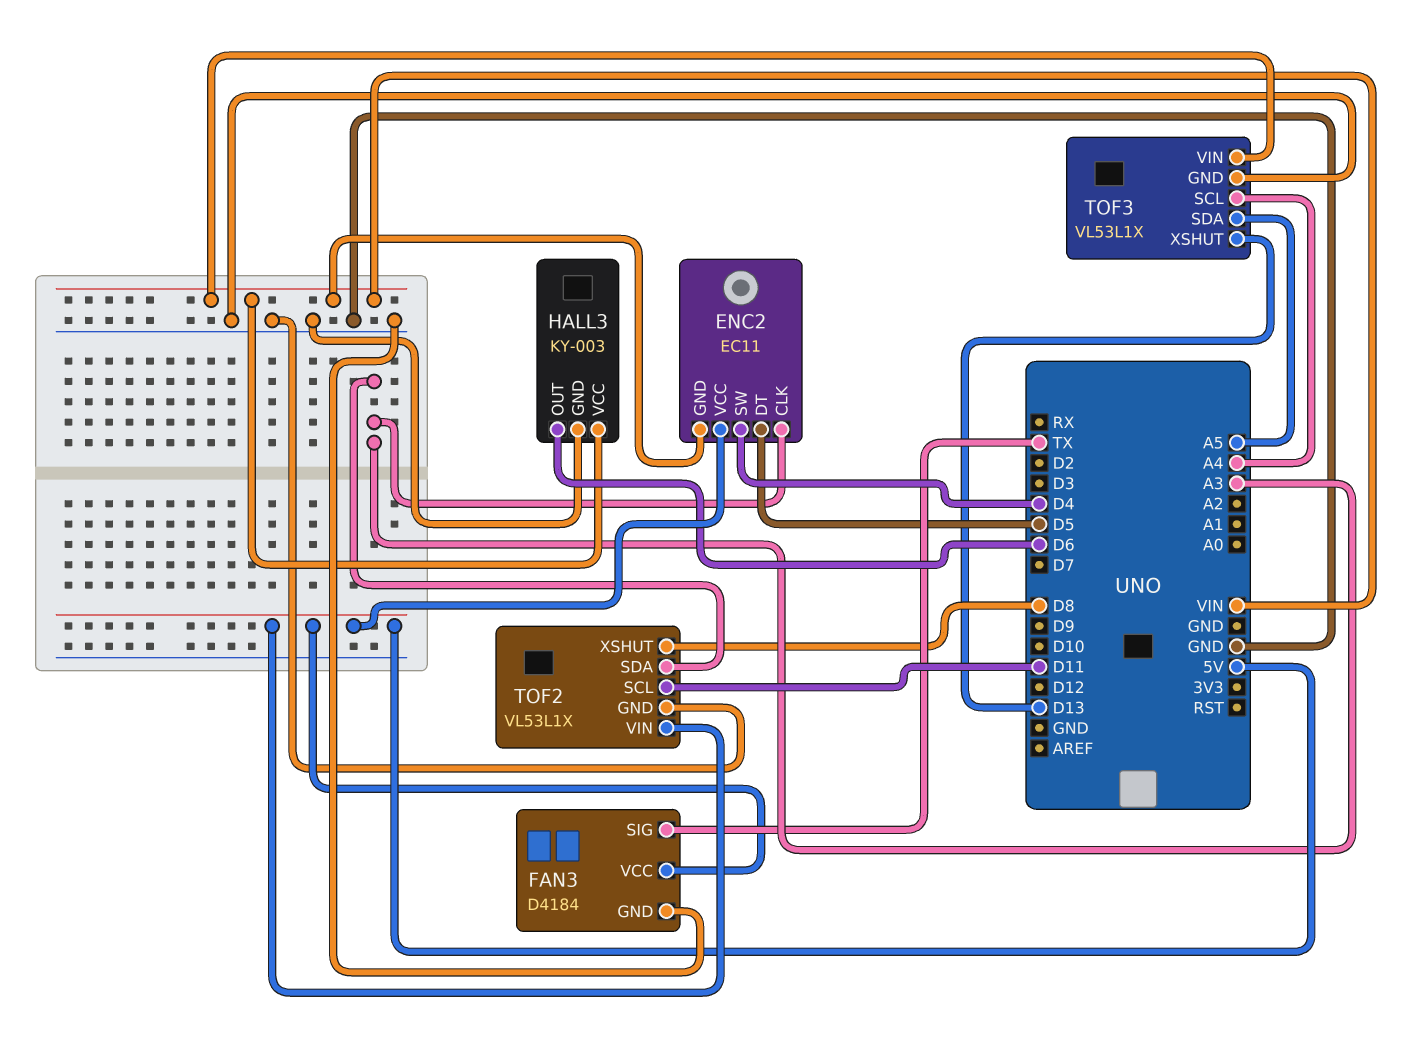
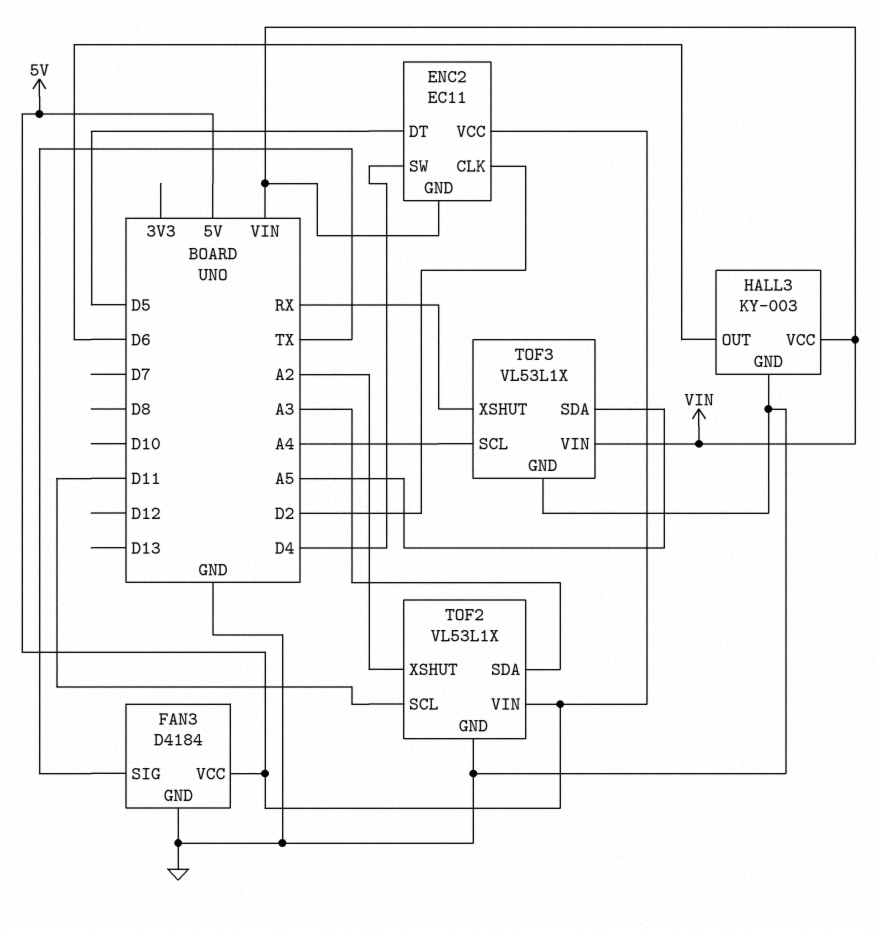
ENC2 pin CLK: A3 -> D2
TOF2 pin XSHUT: D8 -> A2
TOF3 pin XSHUT: D13 -> RX

